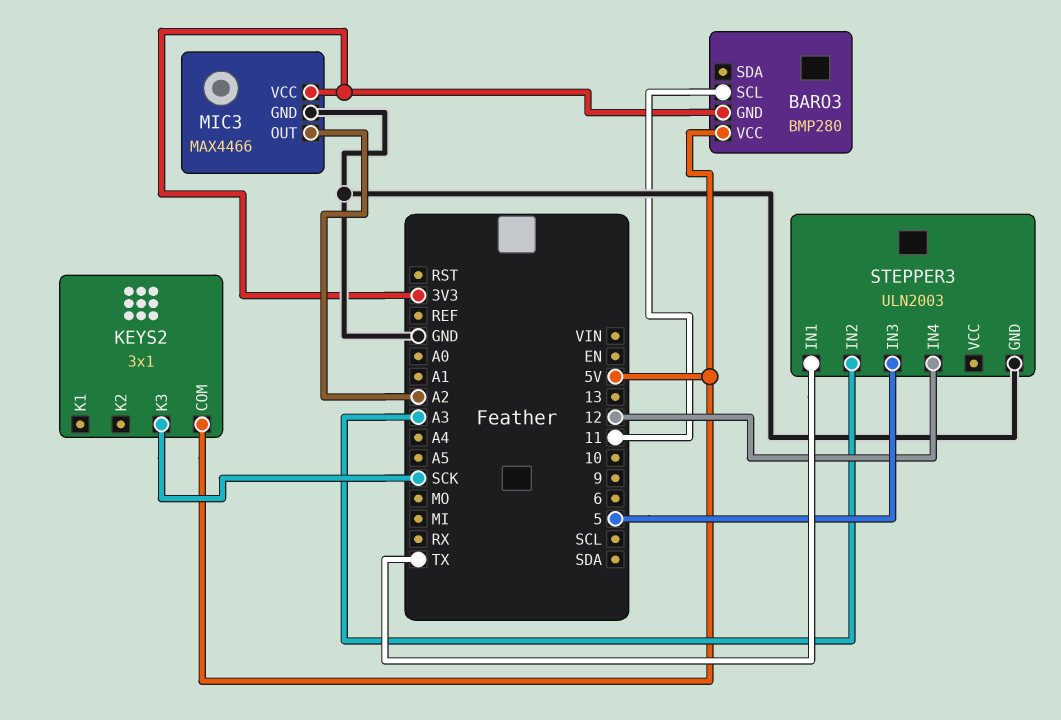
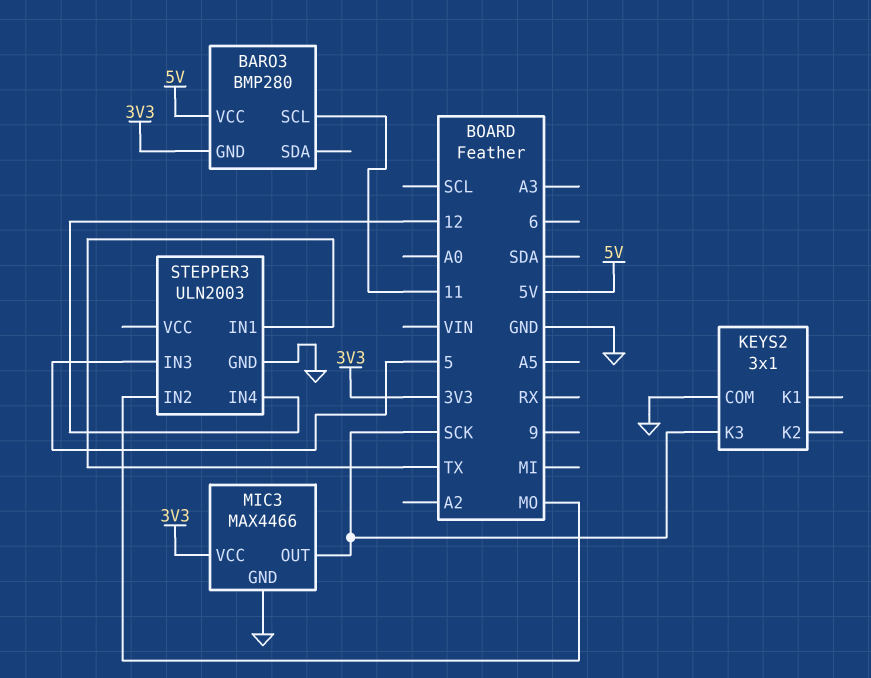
KEYS2 pin COM: 5V -> GND
MIC3 pin OUT: A2 -> SCK
STEPPER3 pin IN2: A3 -> MO

